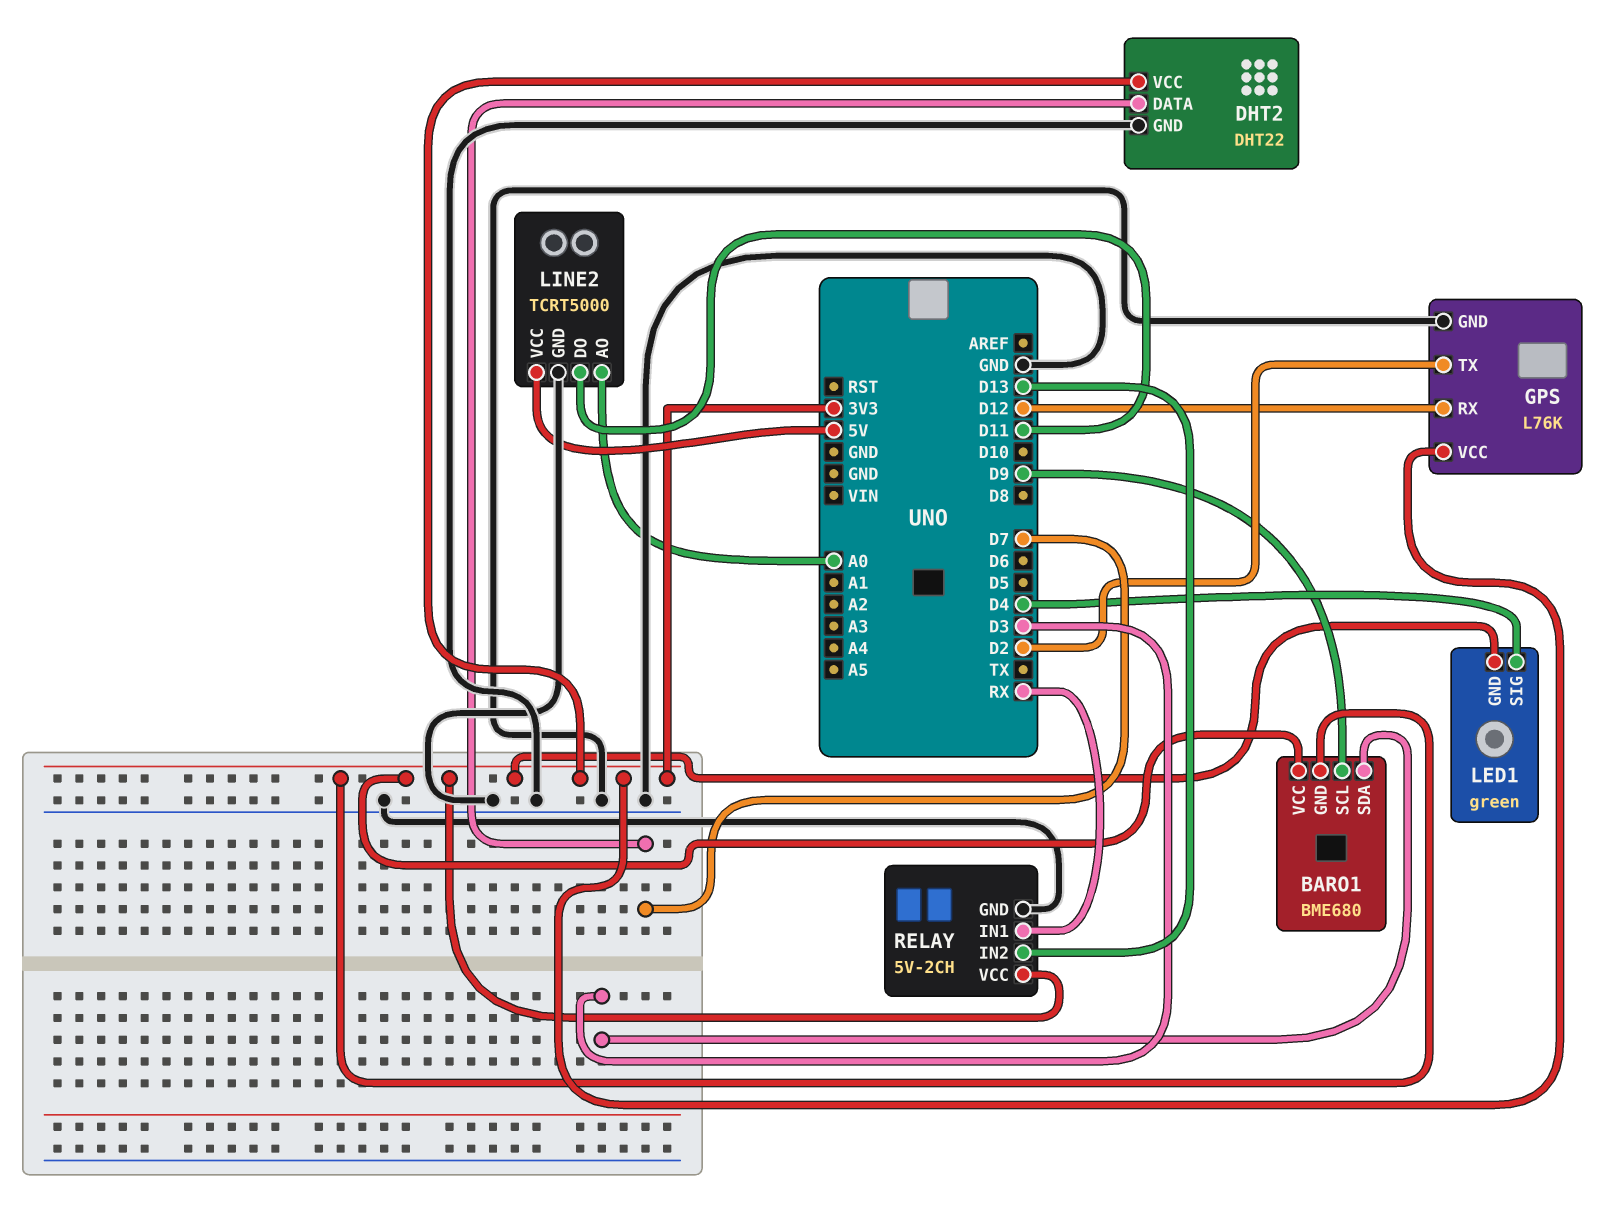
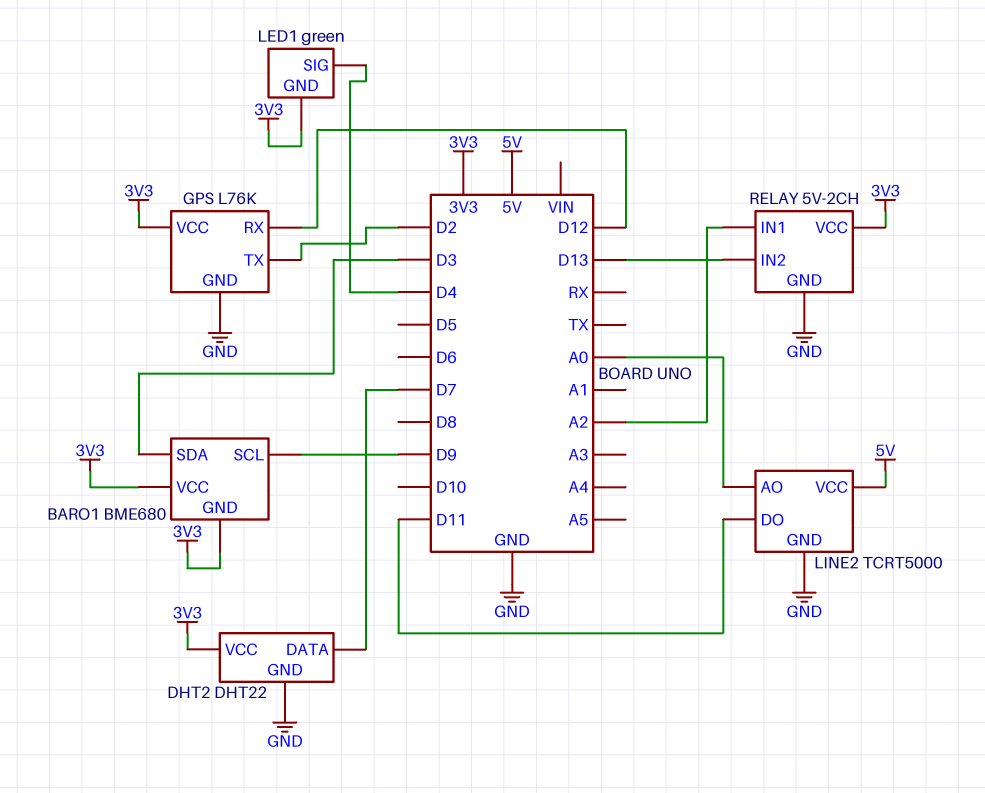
RELAY pin IN1: RX -> A2

